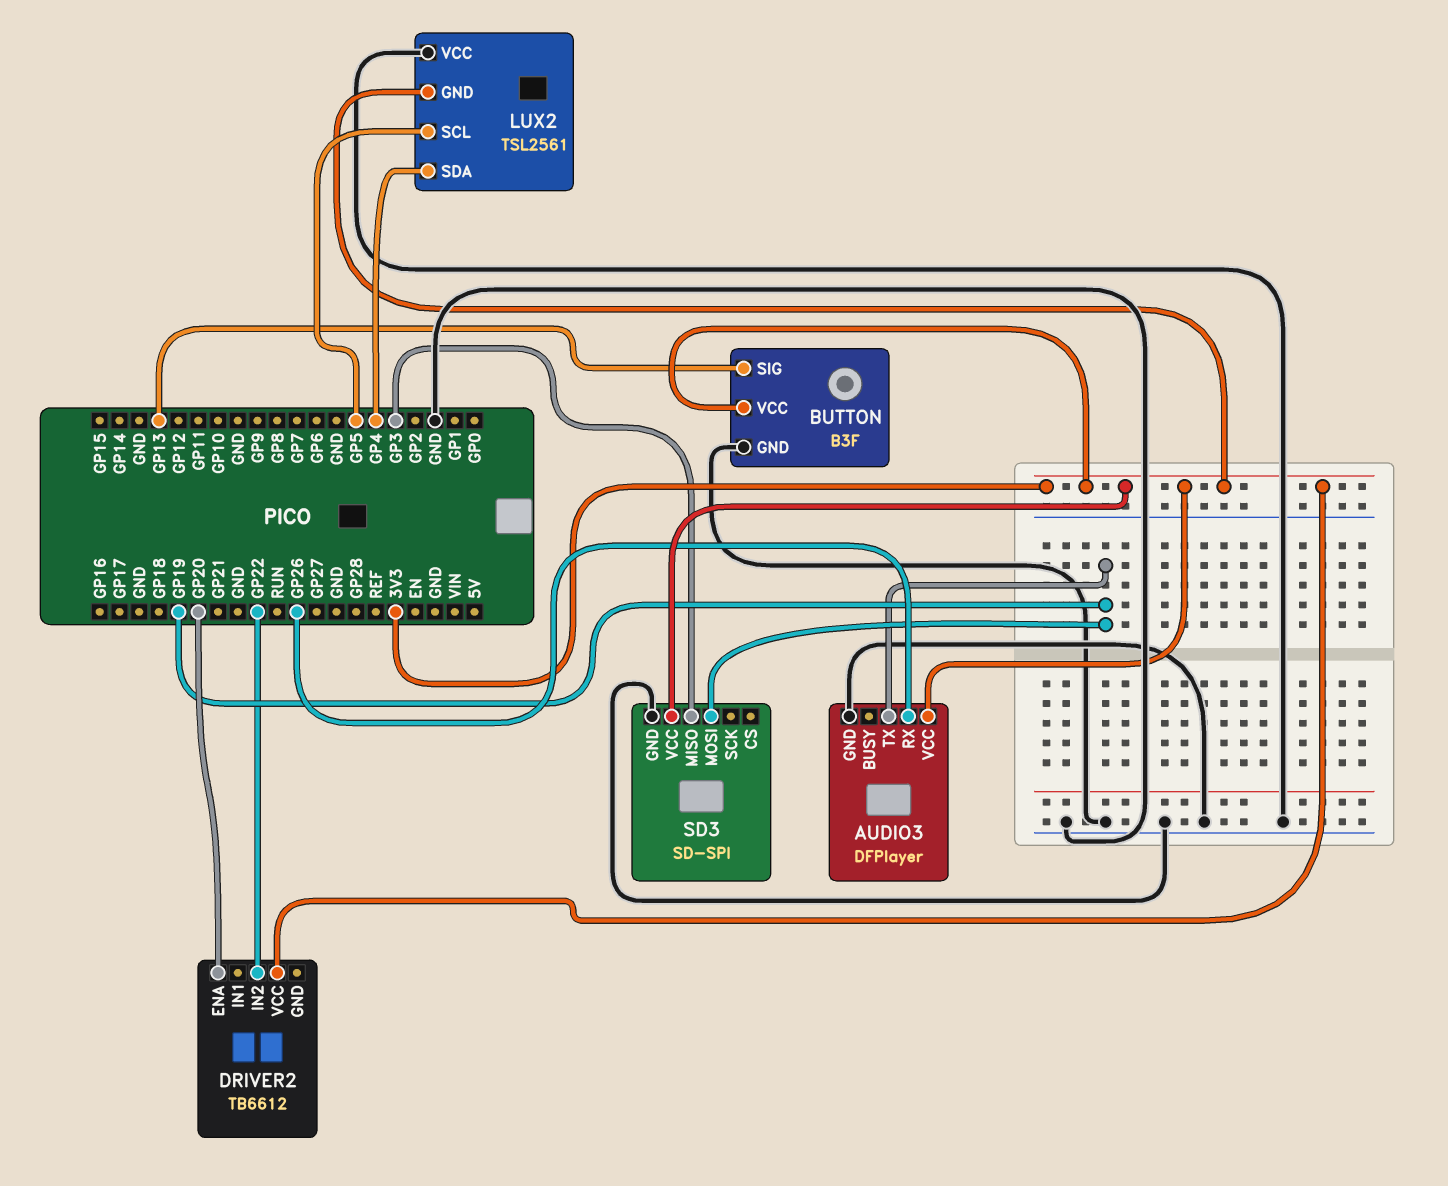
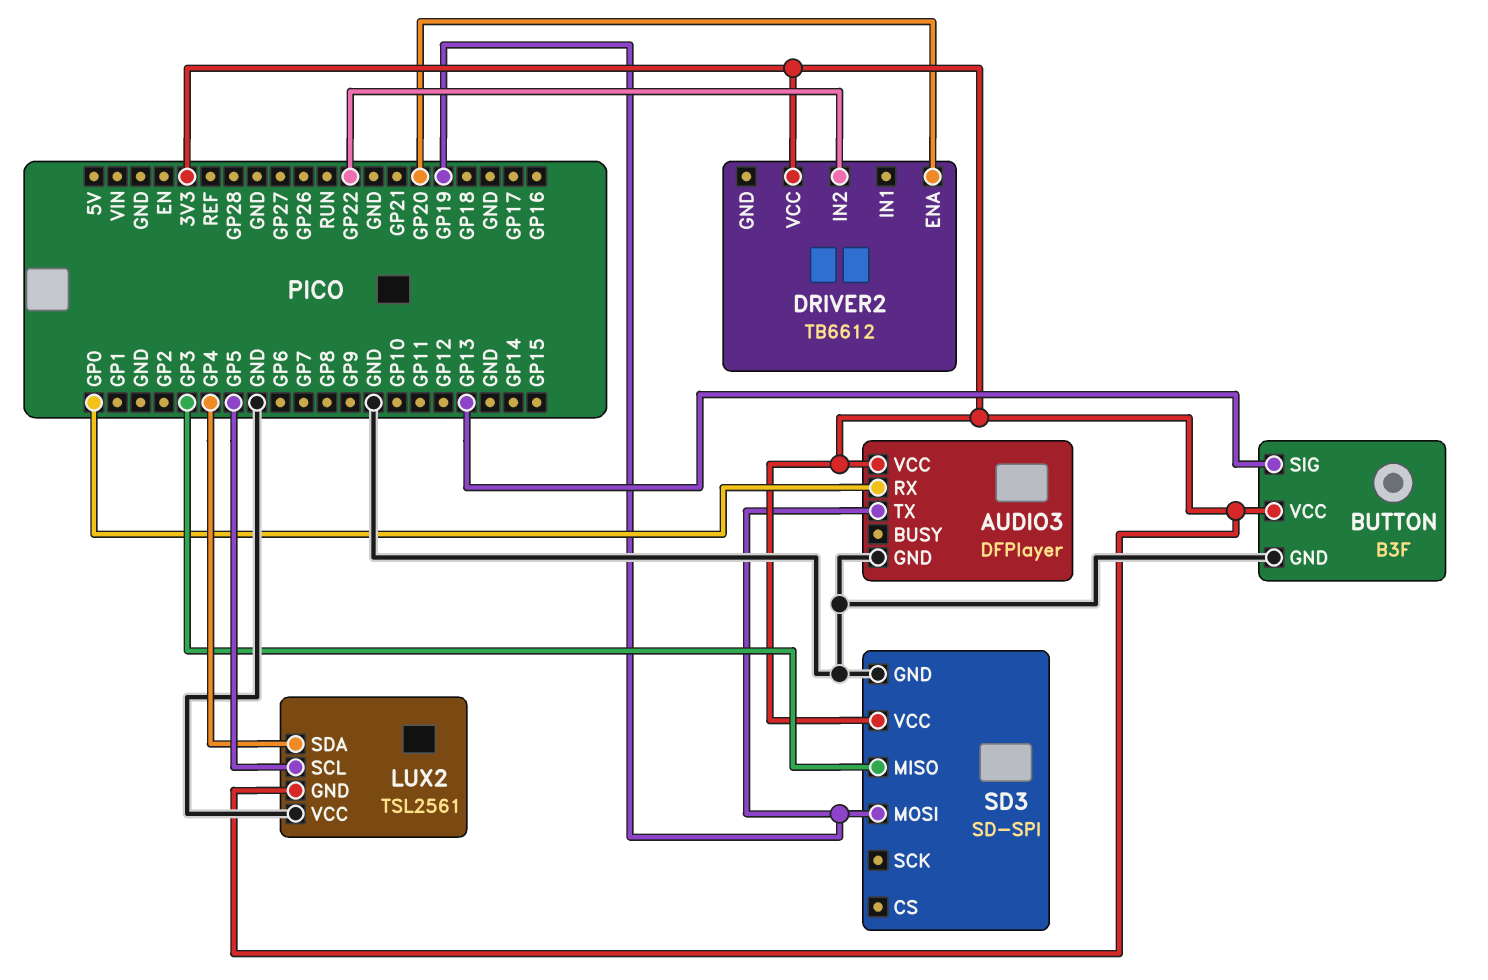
AUDIO3 pin RX: GP26 -> GP0

